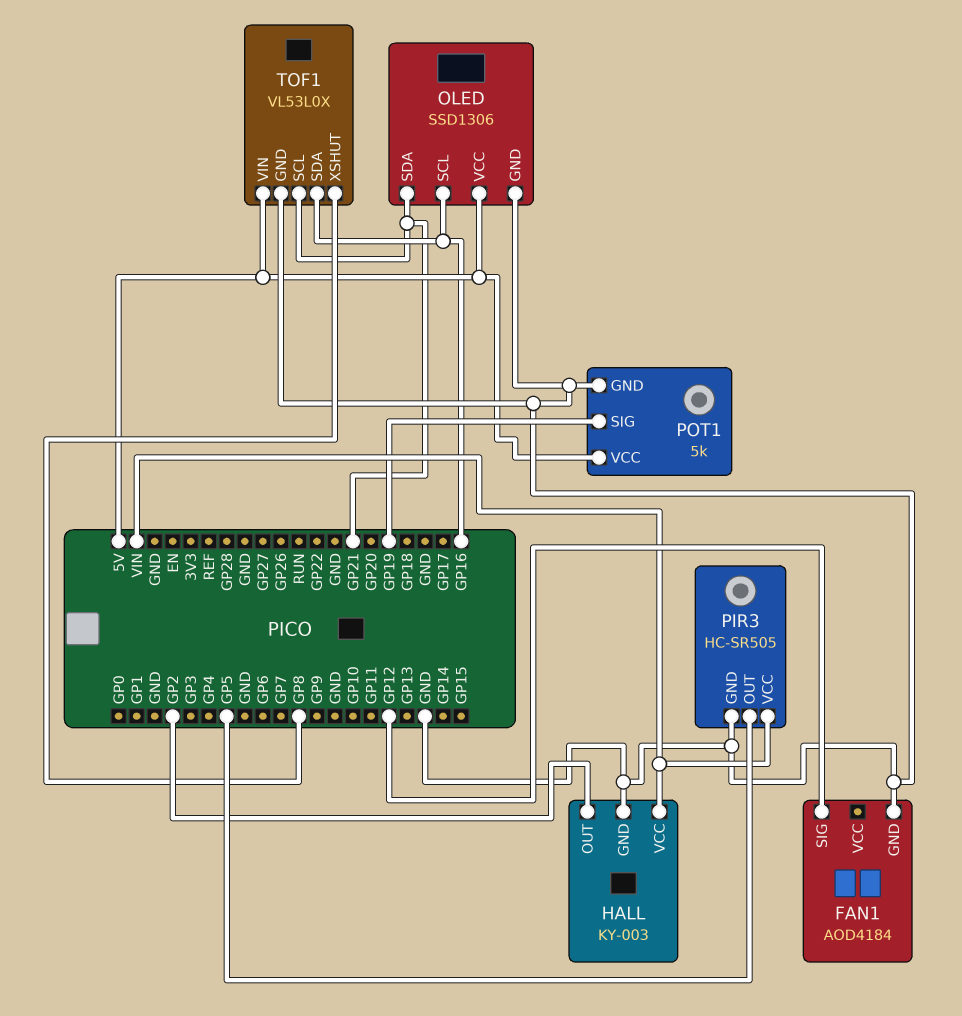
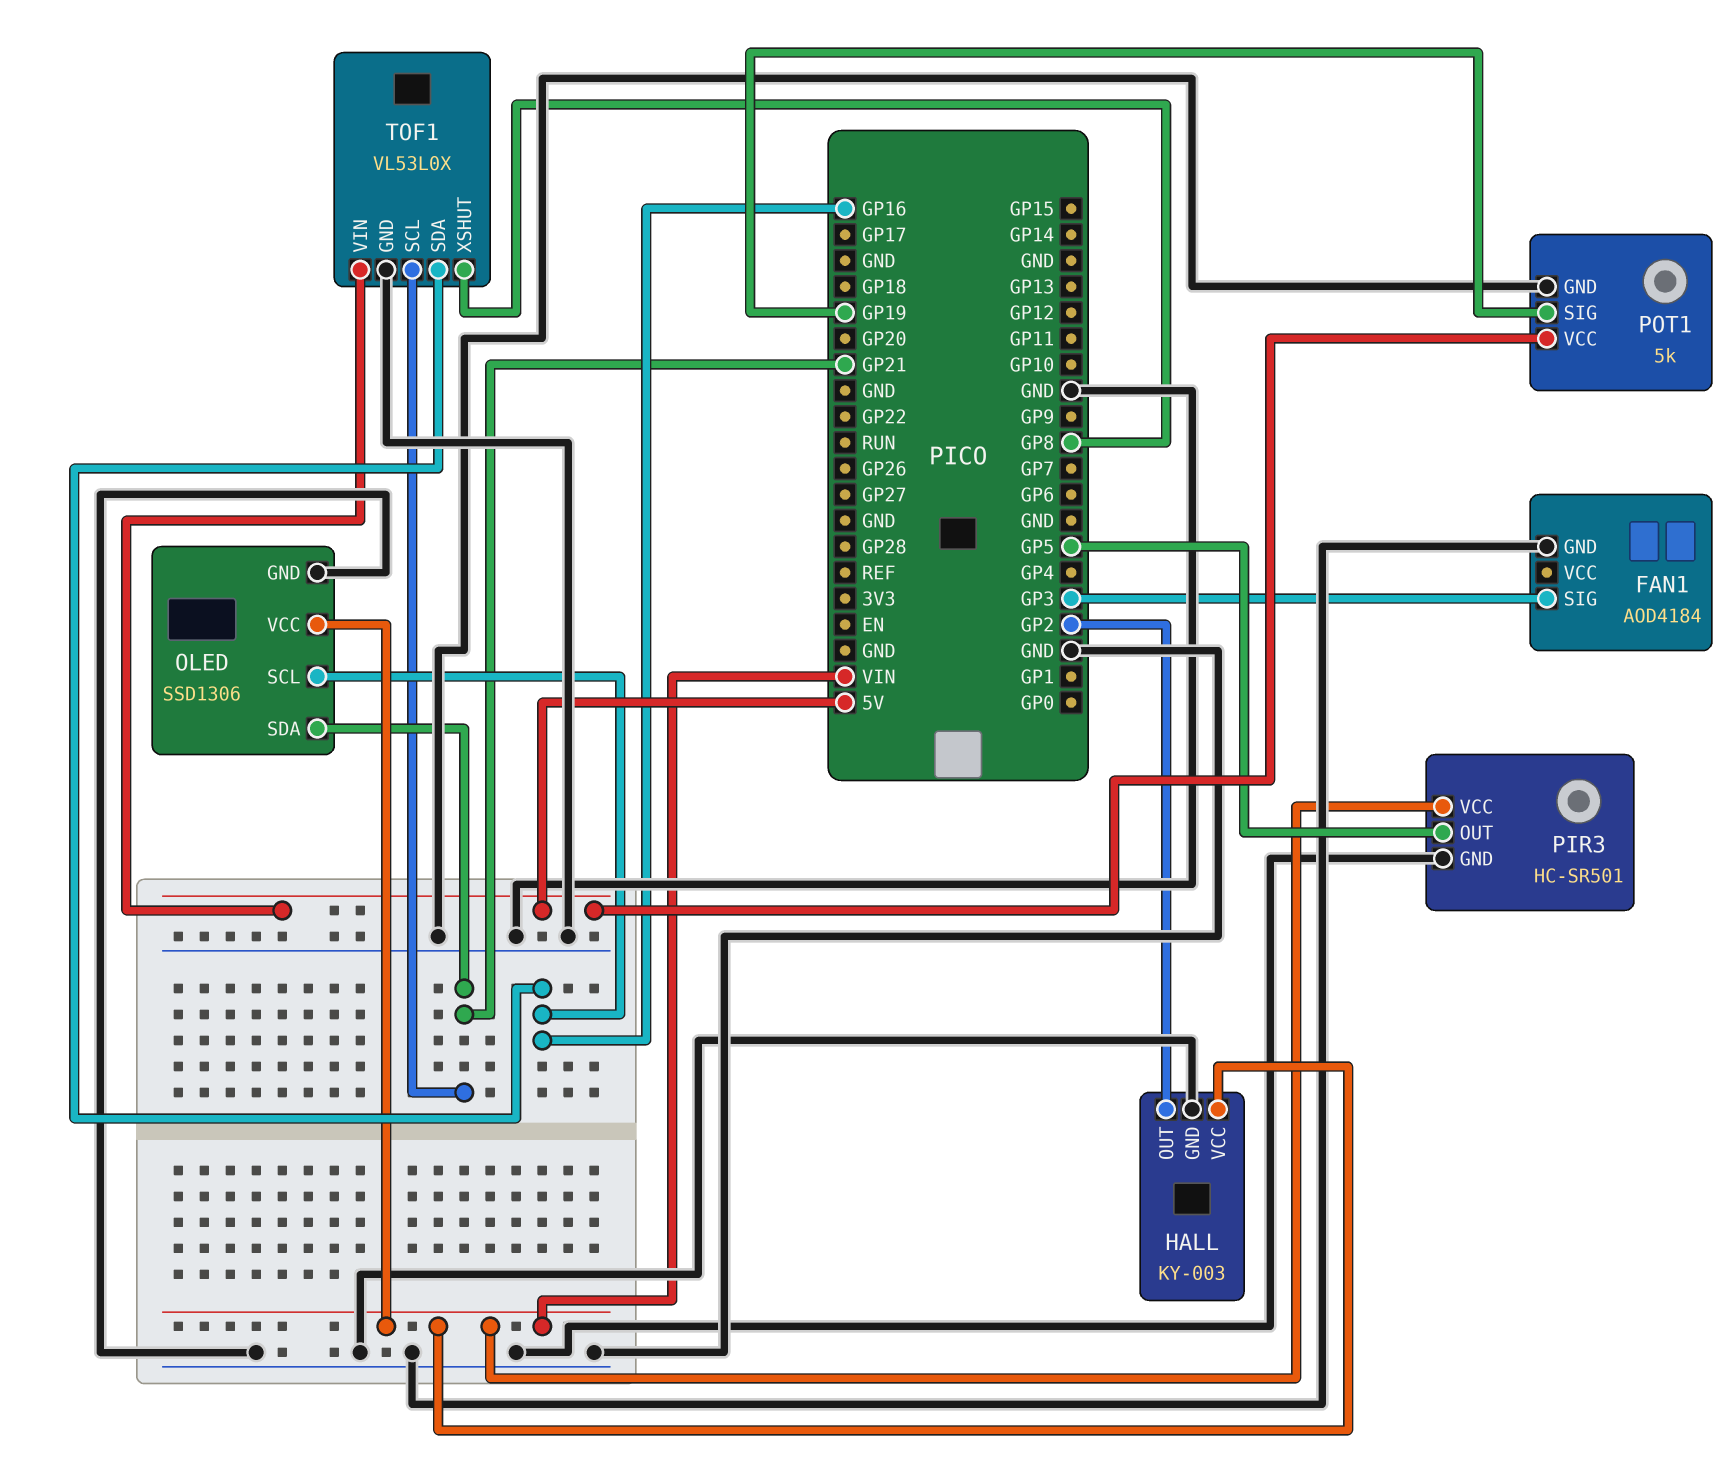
FAN1 pin SIG: GP12 -> GP3
OLED pin VCC: 5V -> VIN
PIR3: HC-SR505 -> HC-SR501

